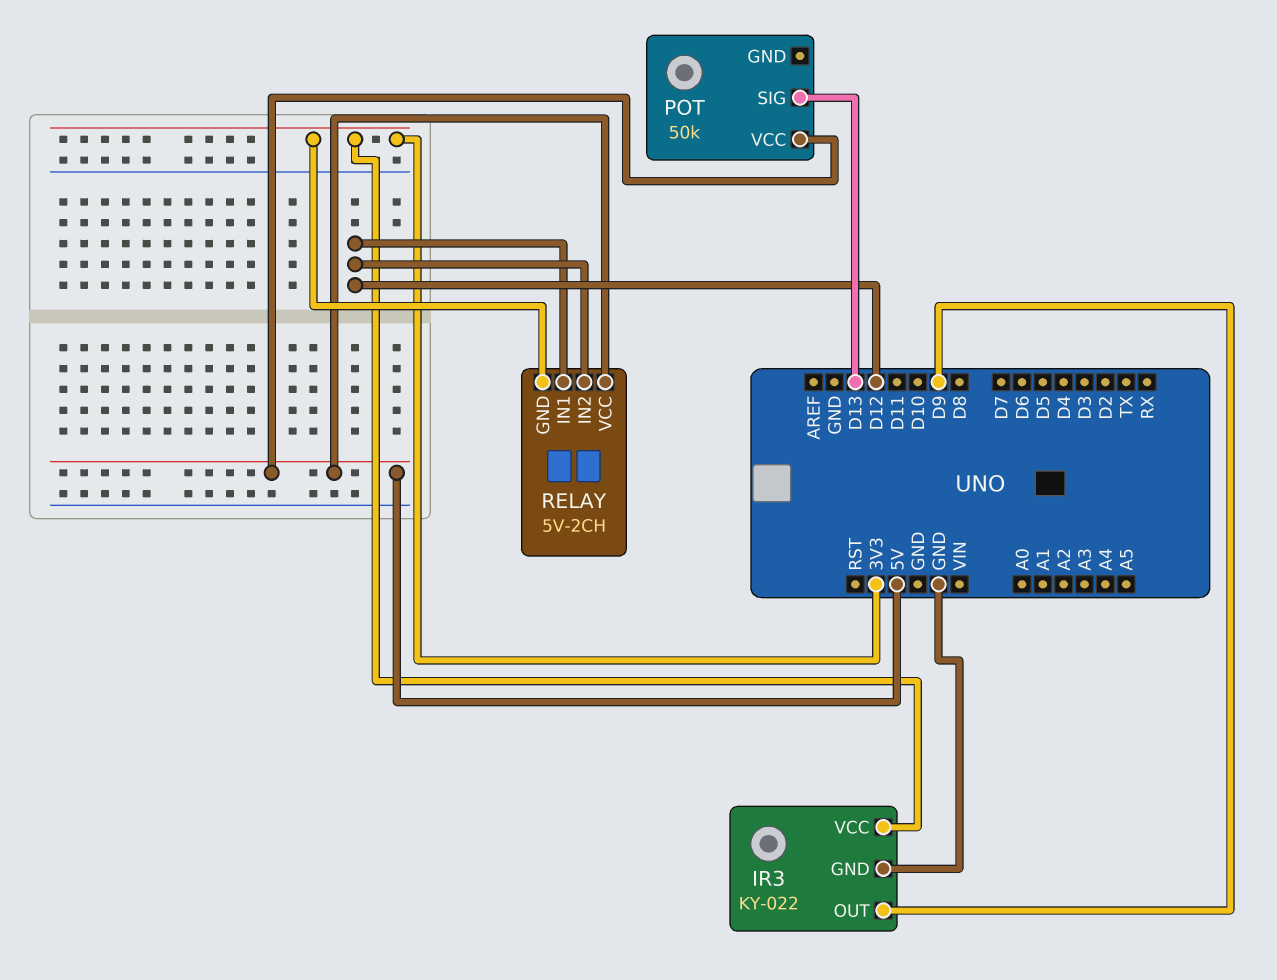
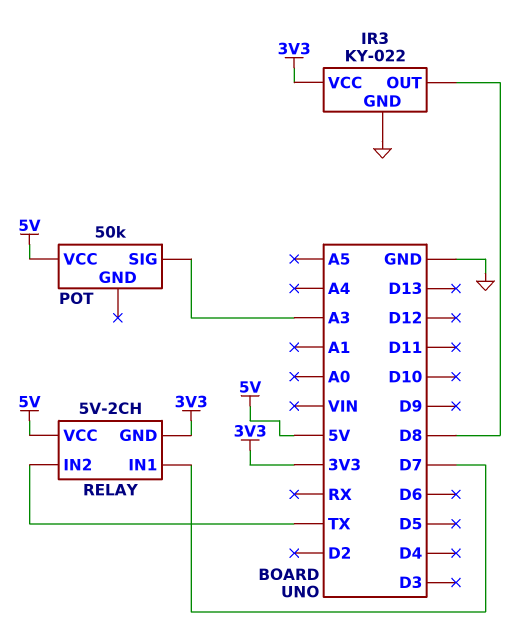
IR3 pin OUT: D9 -> D8
POT pin SIG: D13 -> A3
RELAY pin IN1: D12 -> D7
RELAY pin IN2: D12 -> TX

